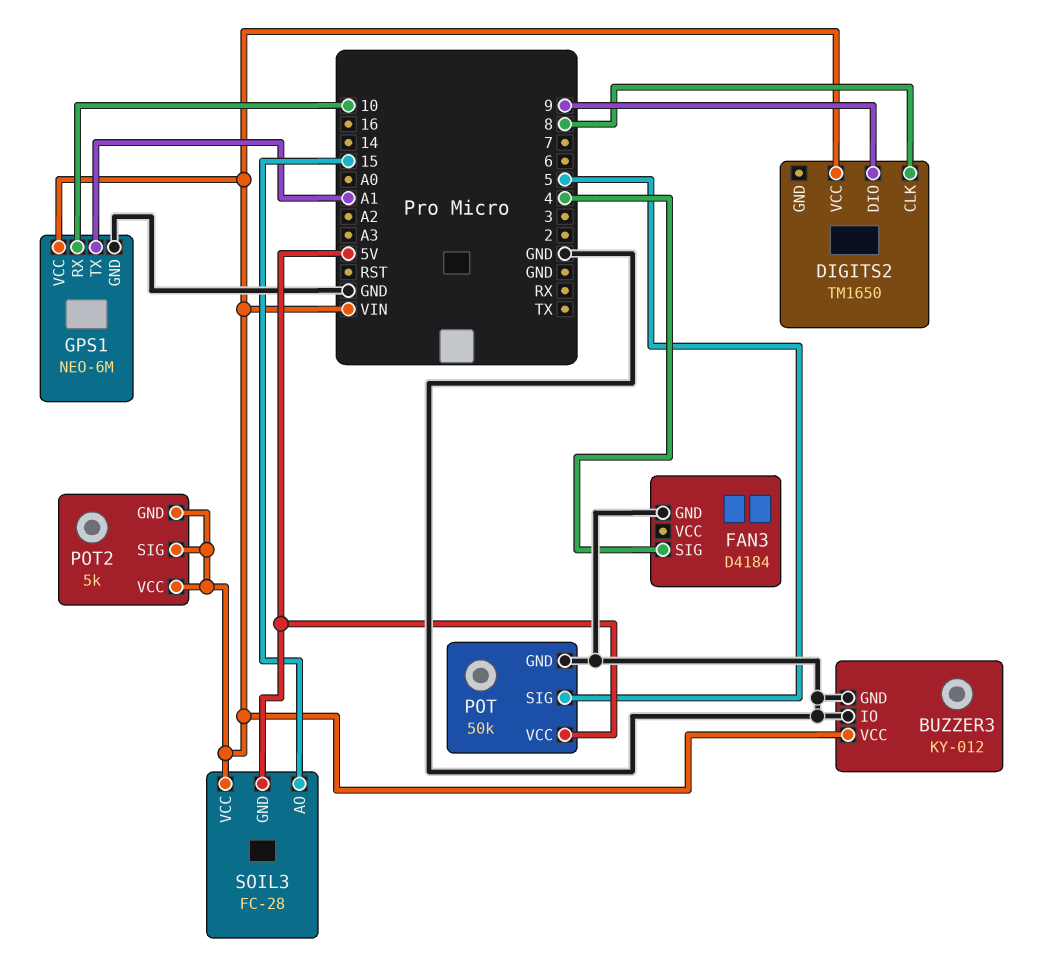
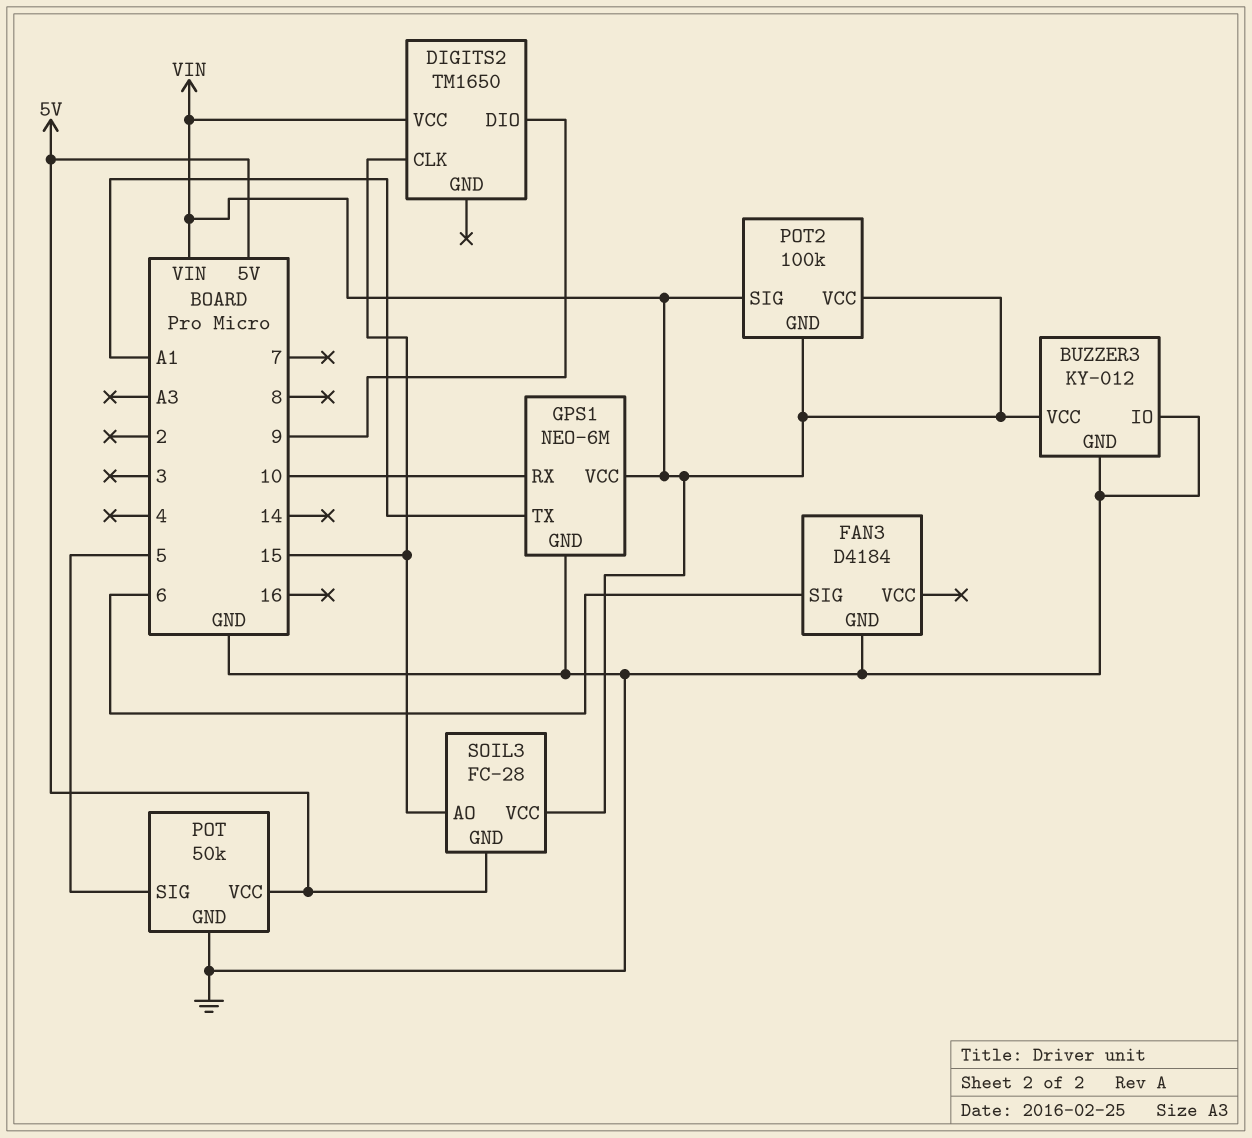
DIGITS2 pin CLK: 8 -> 15
FAN3 pin SIG: 4 -> 6
POT2: 5k -> 100k

